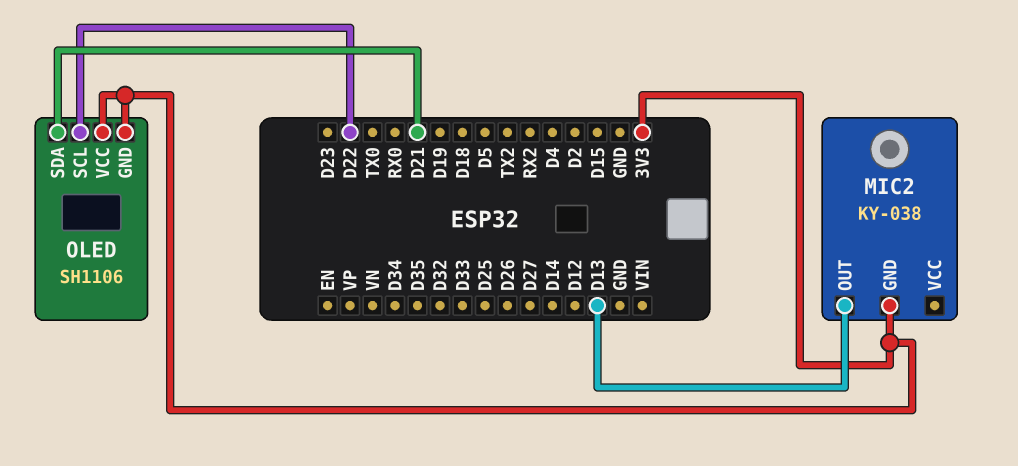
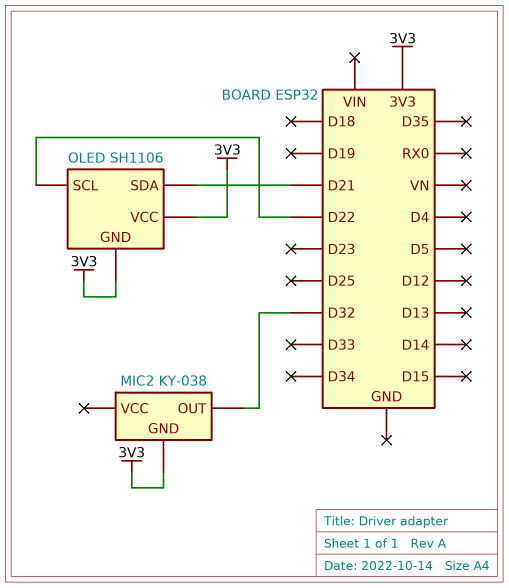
MIC2 pin OUT: D13 -> D32

